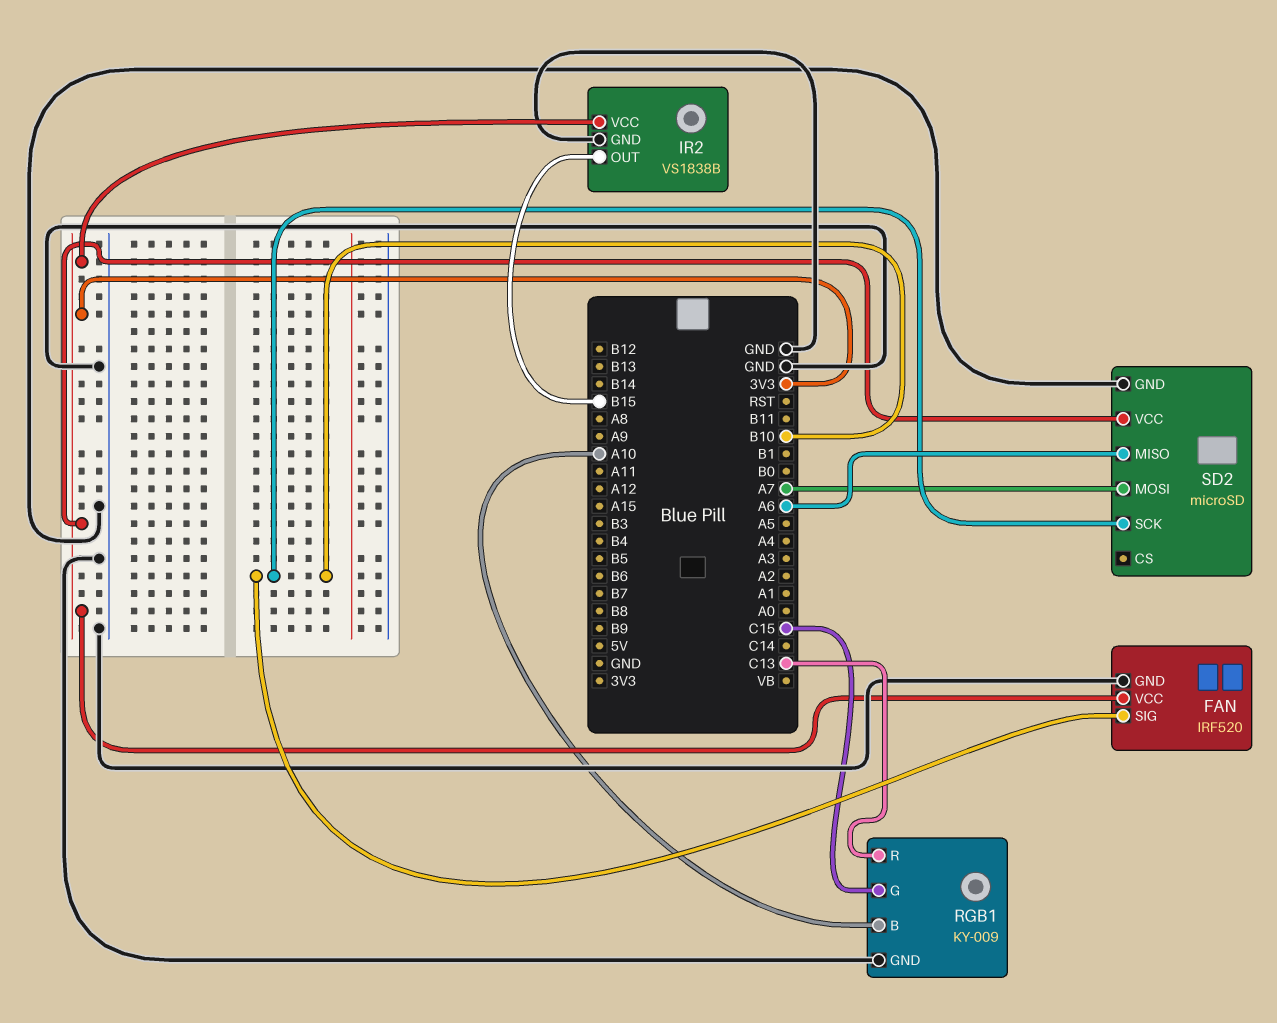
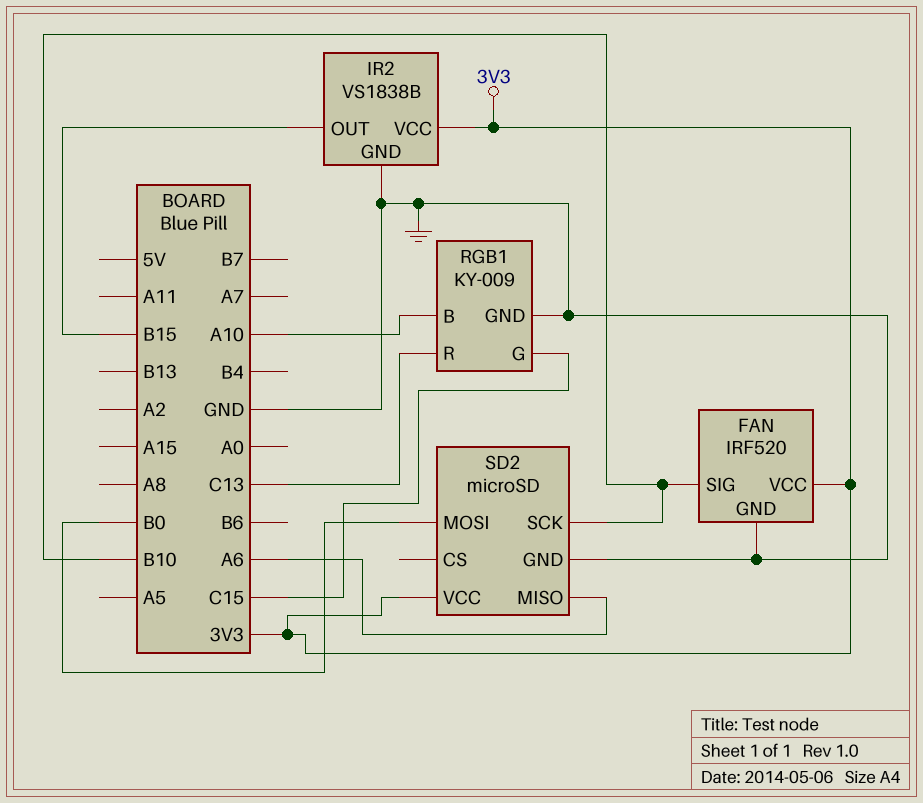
SD2 pin MOSI: A7 -> B0

